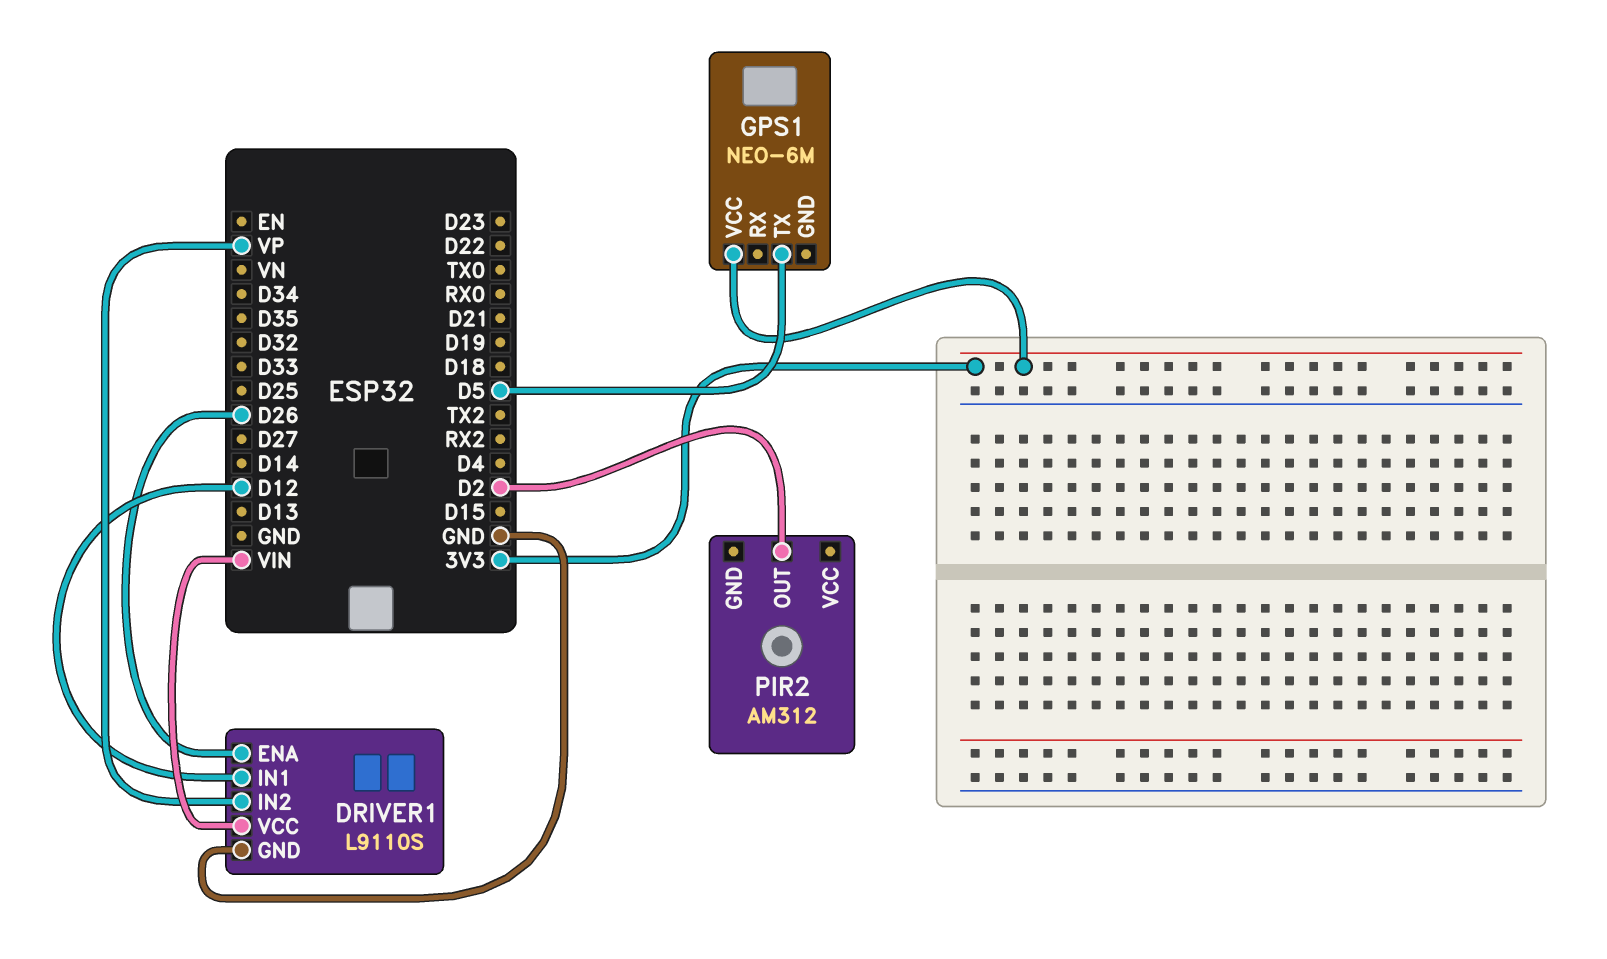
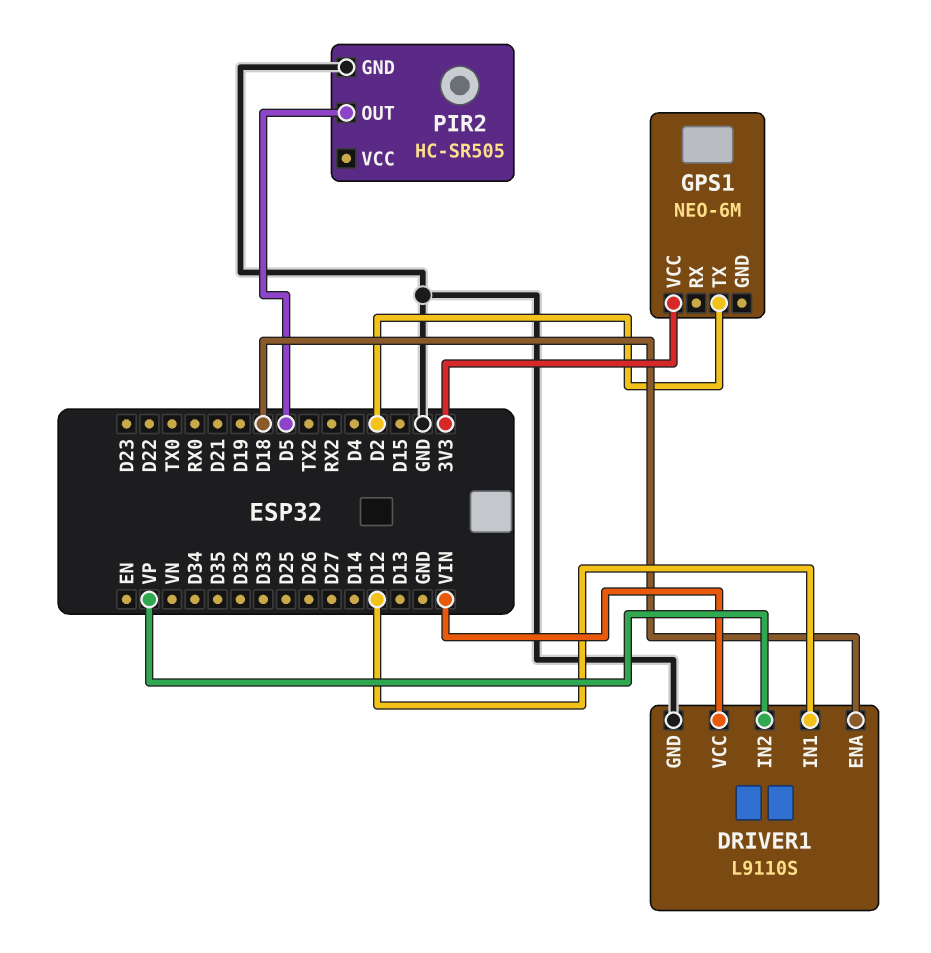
DRIVER1 pin ENA: D26 -> D18
GPS1 pin TX: D5 -> D2
PIR2: AM312 -> HC-SR505
PIR2 pin GND: none -> GND
PIR2 pin OUT: D2 -> D5

